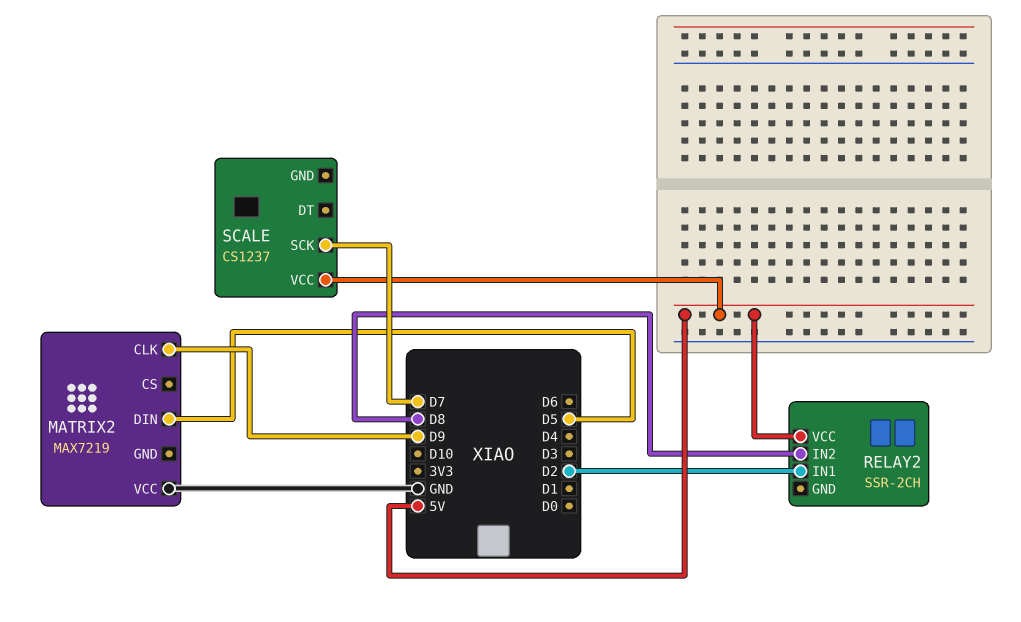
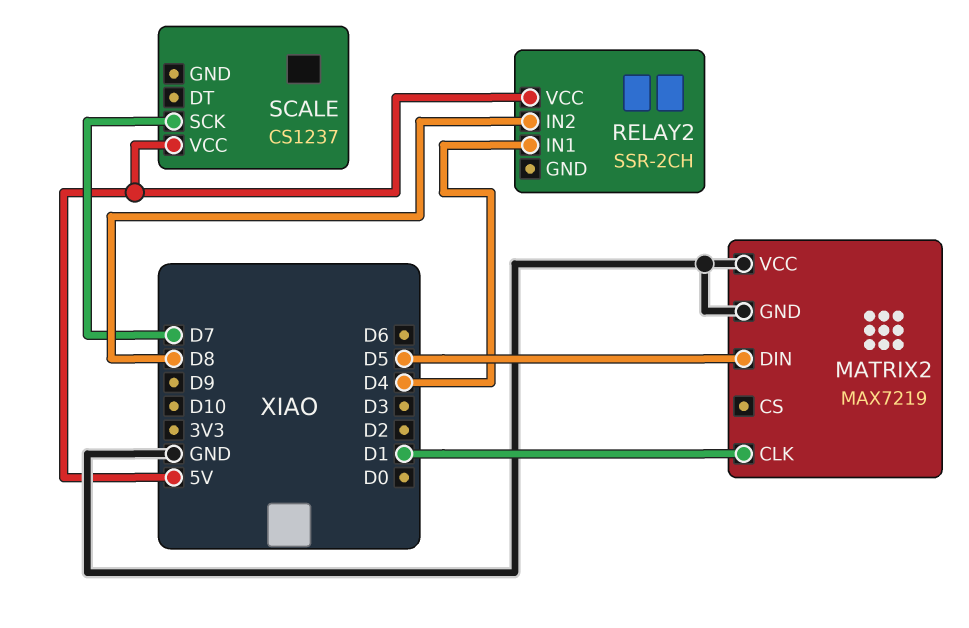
MATRIX2 pin CLK: D9 -> D1
MATRIX2 pin GND: none -> GND
RELAY2 pin IN1: D2 -> D4

